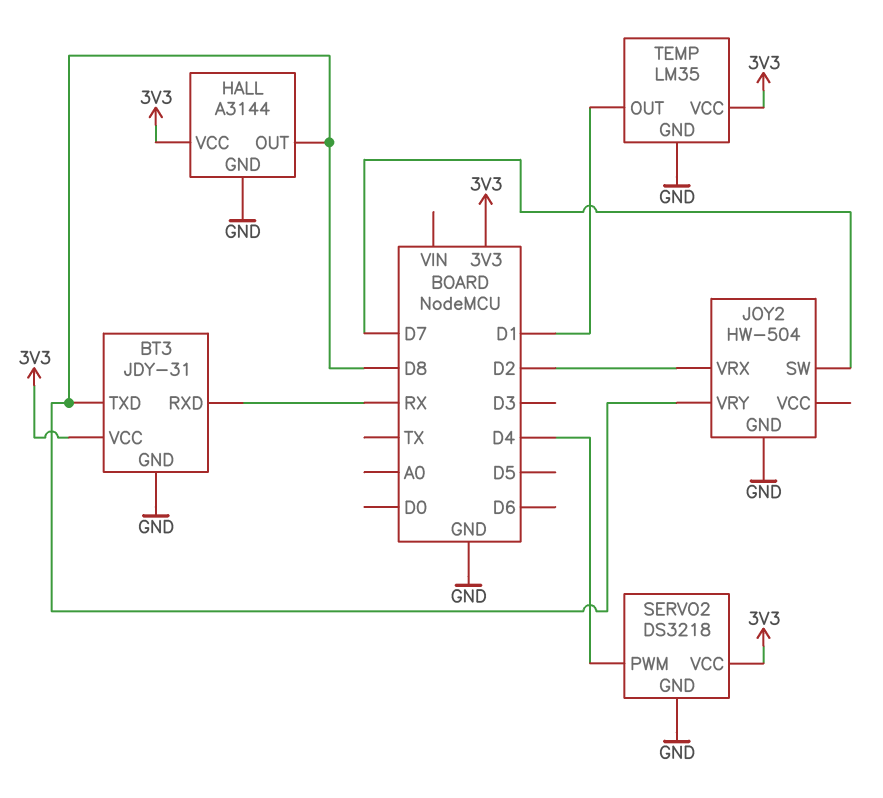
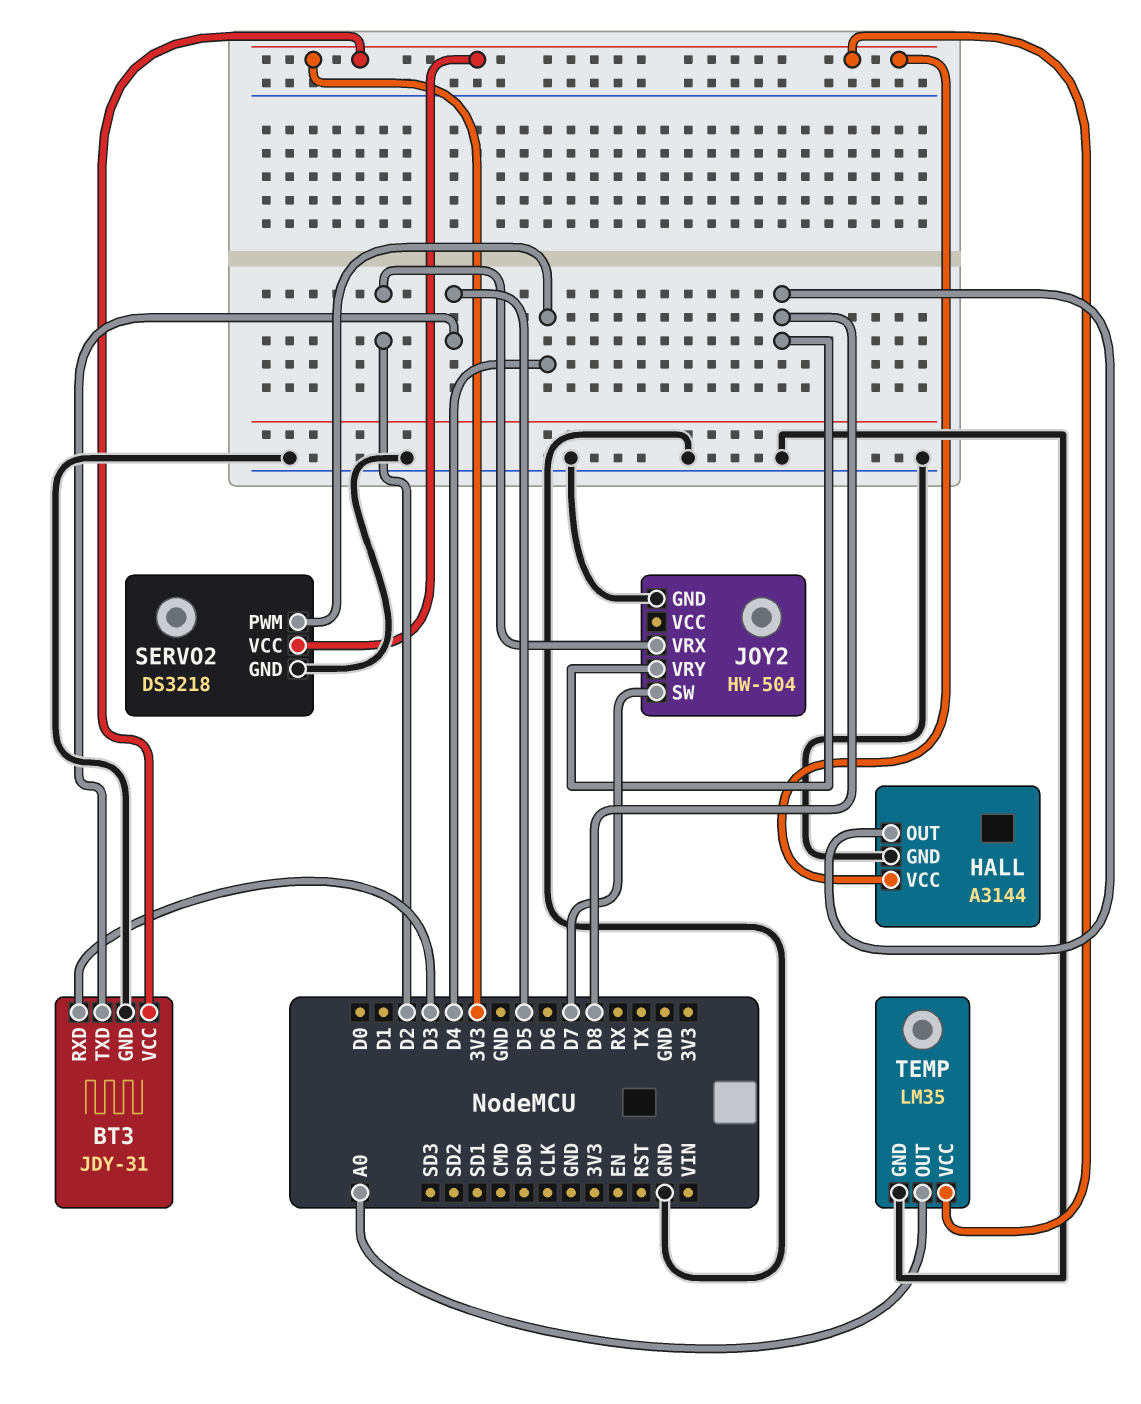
BT3 pin RXD: RX -> D3
BT3 pin TXD: D8 -> D5
TEMP pin OUT: D1 -> A0

